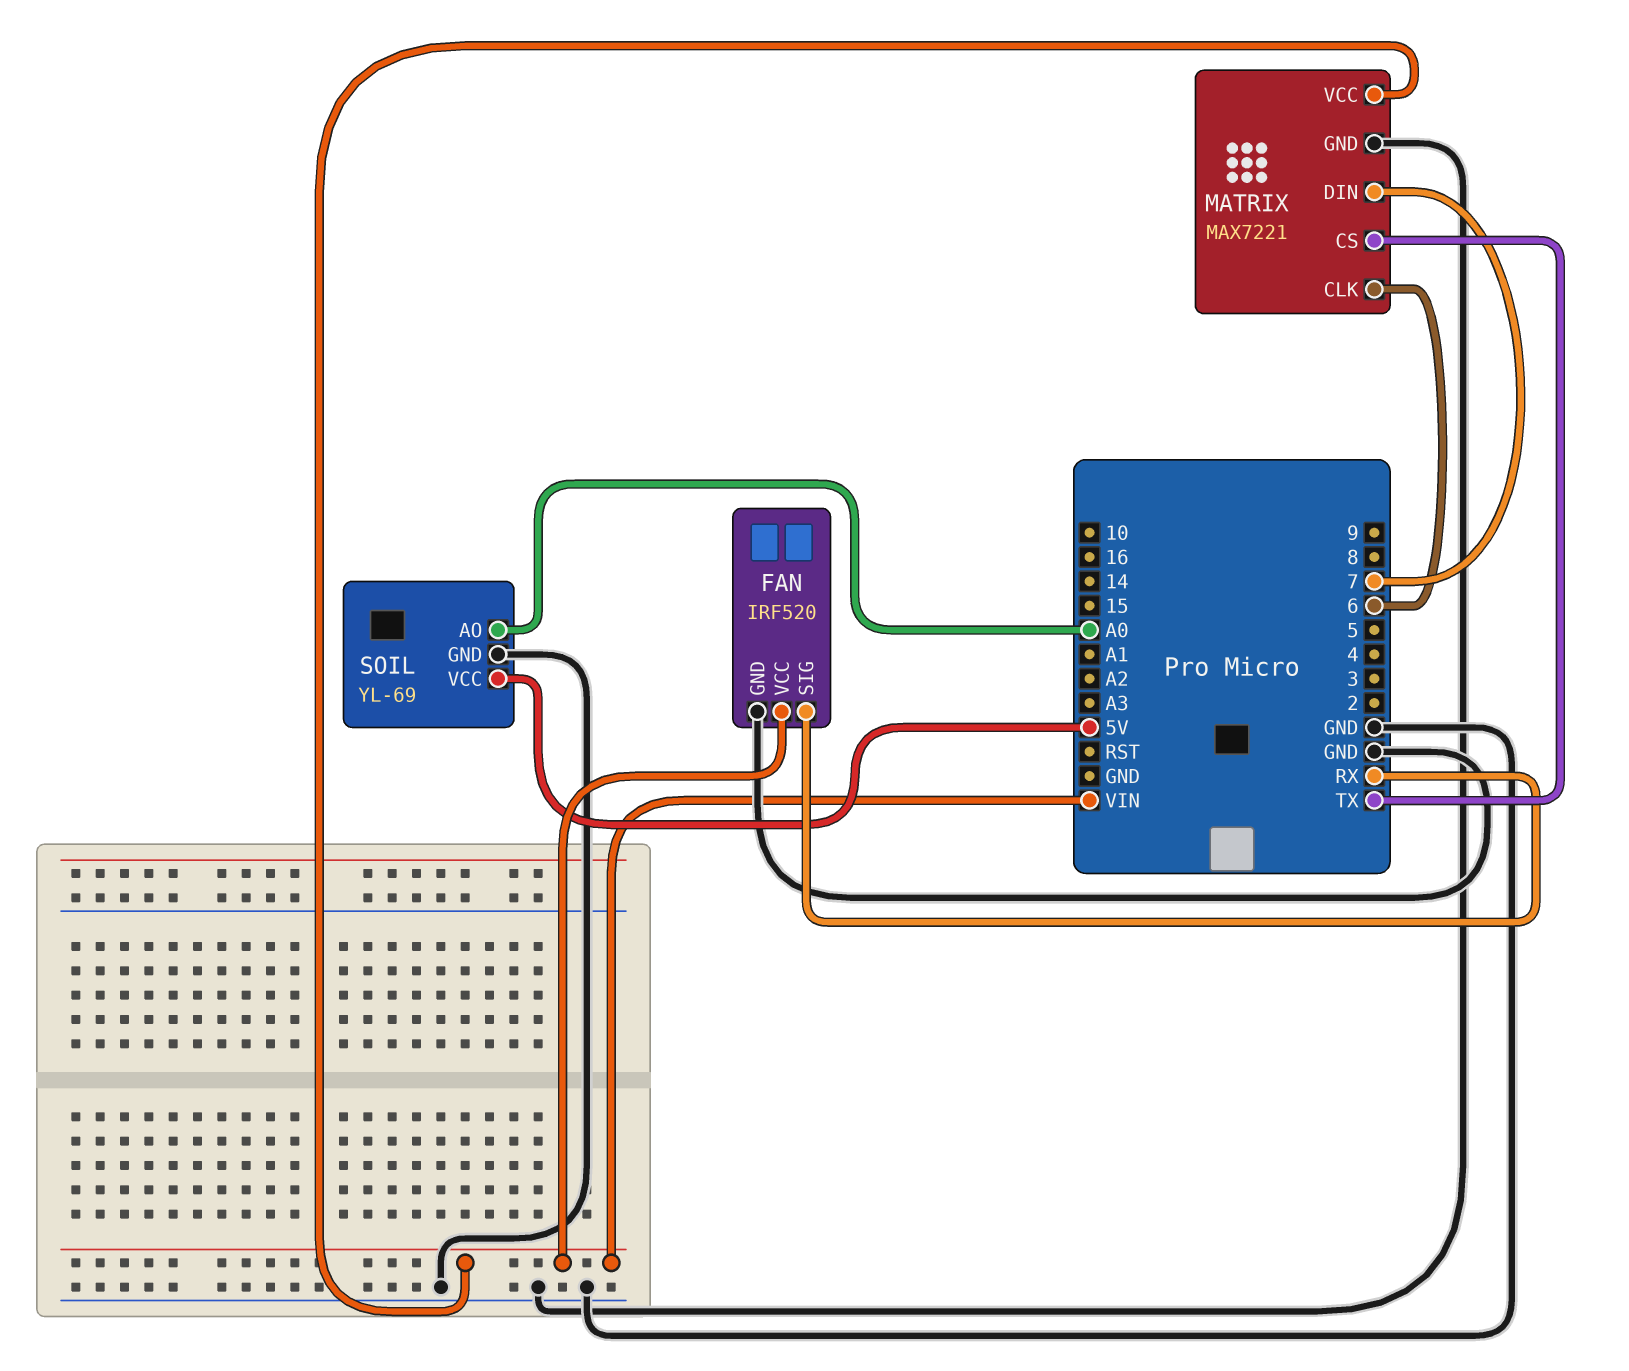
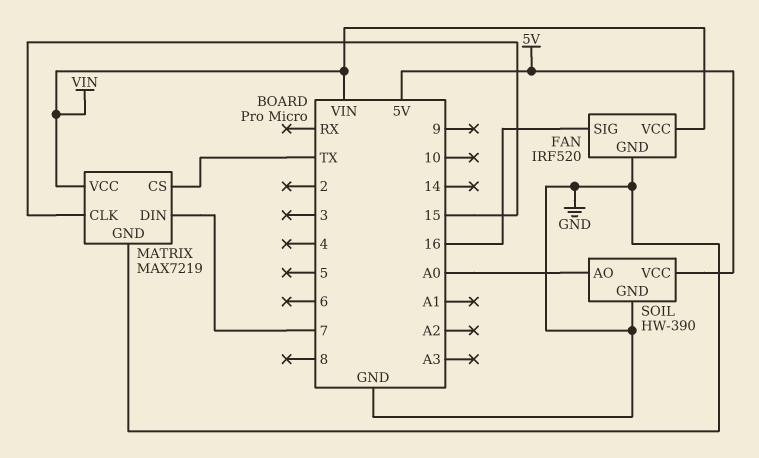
FAN pin SIG: RX -> 16
MATRIX: MAX7221 -> MAX7219
MATRIX pin CLK: 6 -> 15
SOIL: YL-69 -> HW-390

